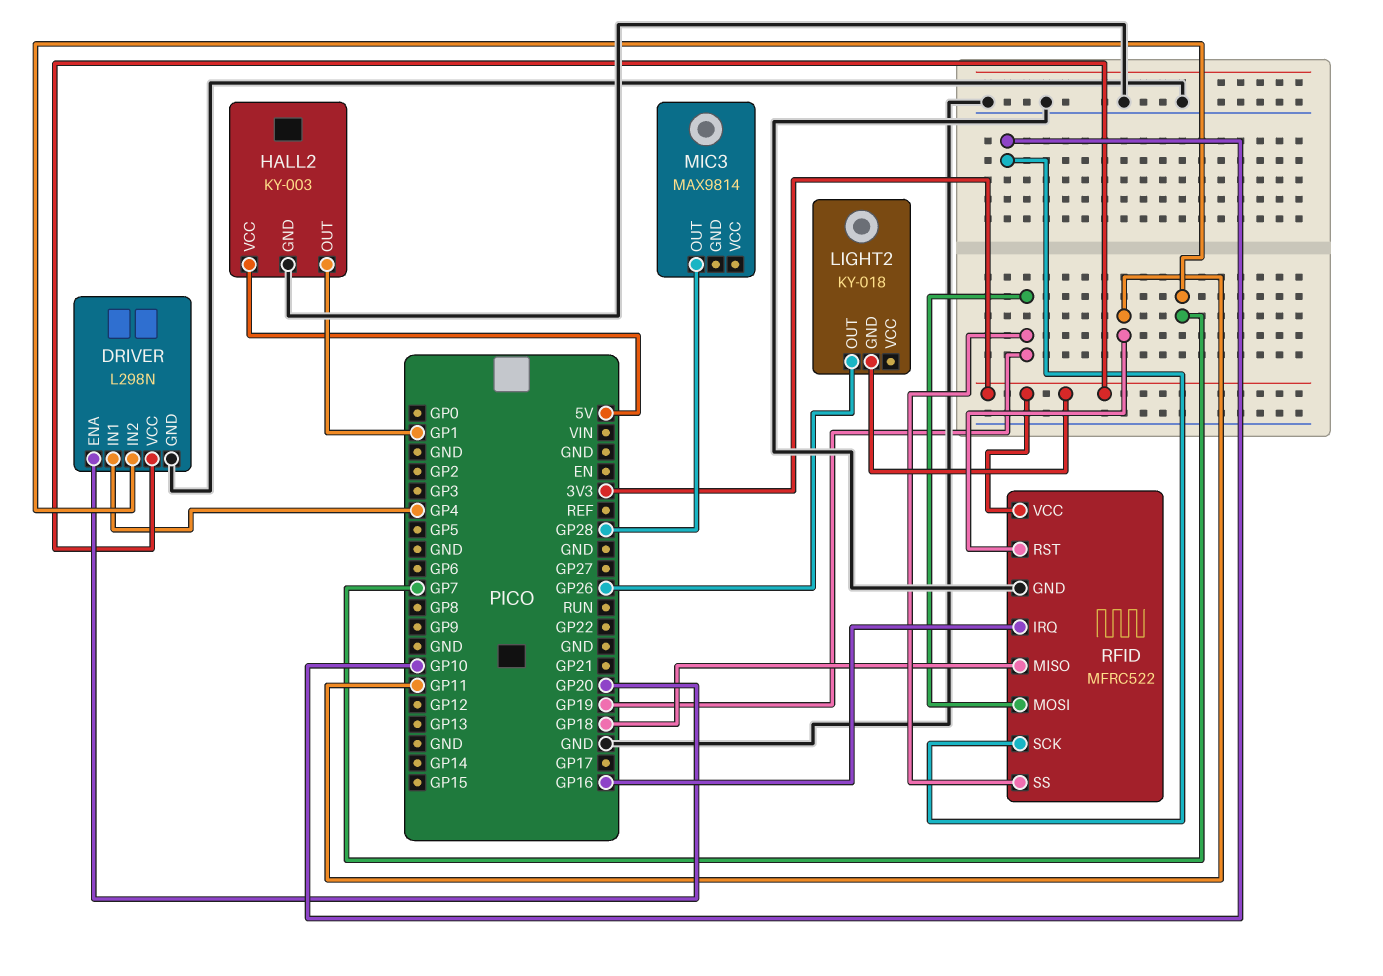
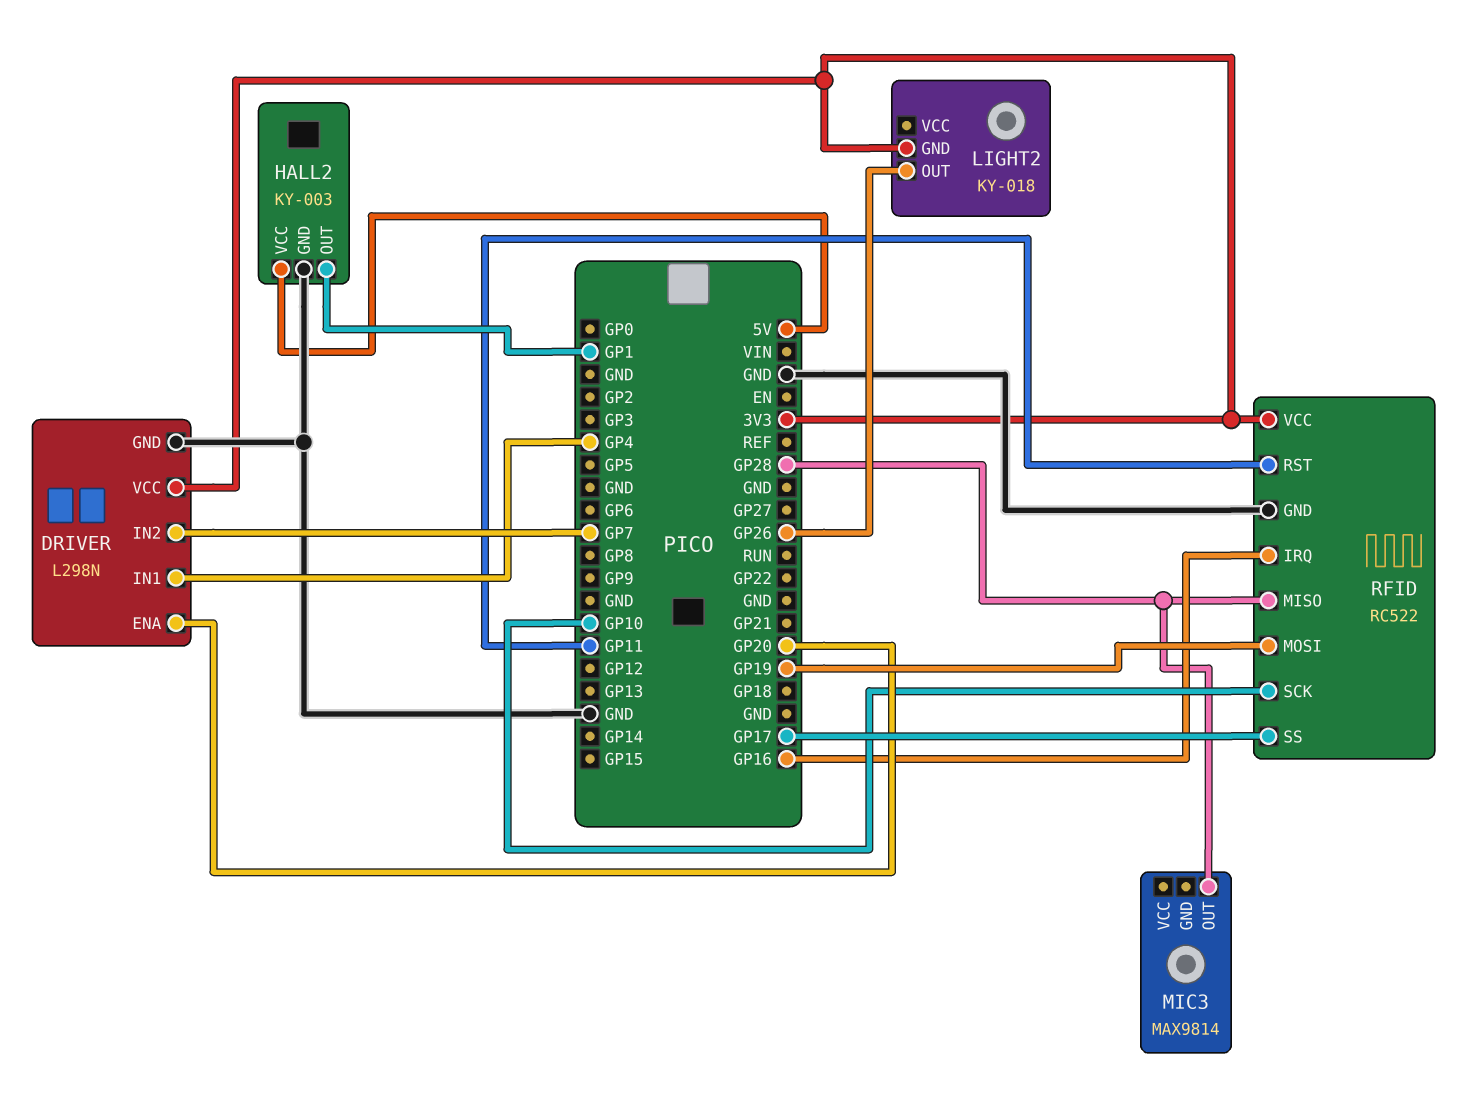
RFID: MFRC522 -> RC522
RFID pin MISO: GP18 -> GP28
RFID pin SS: GP19 -> GP17

